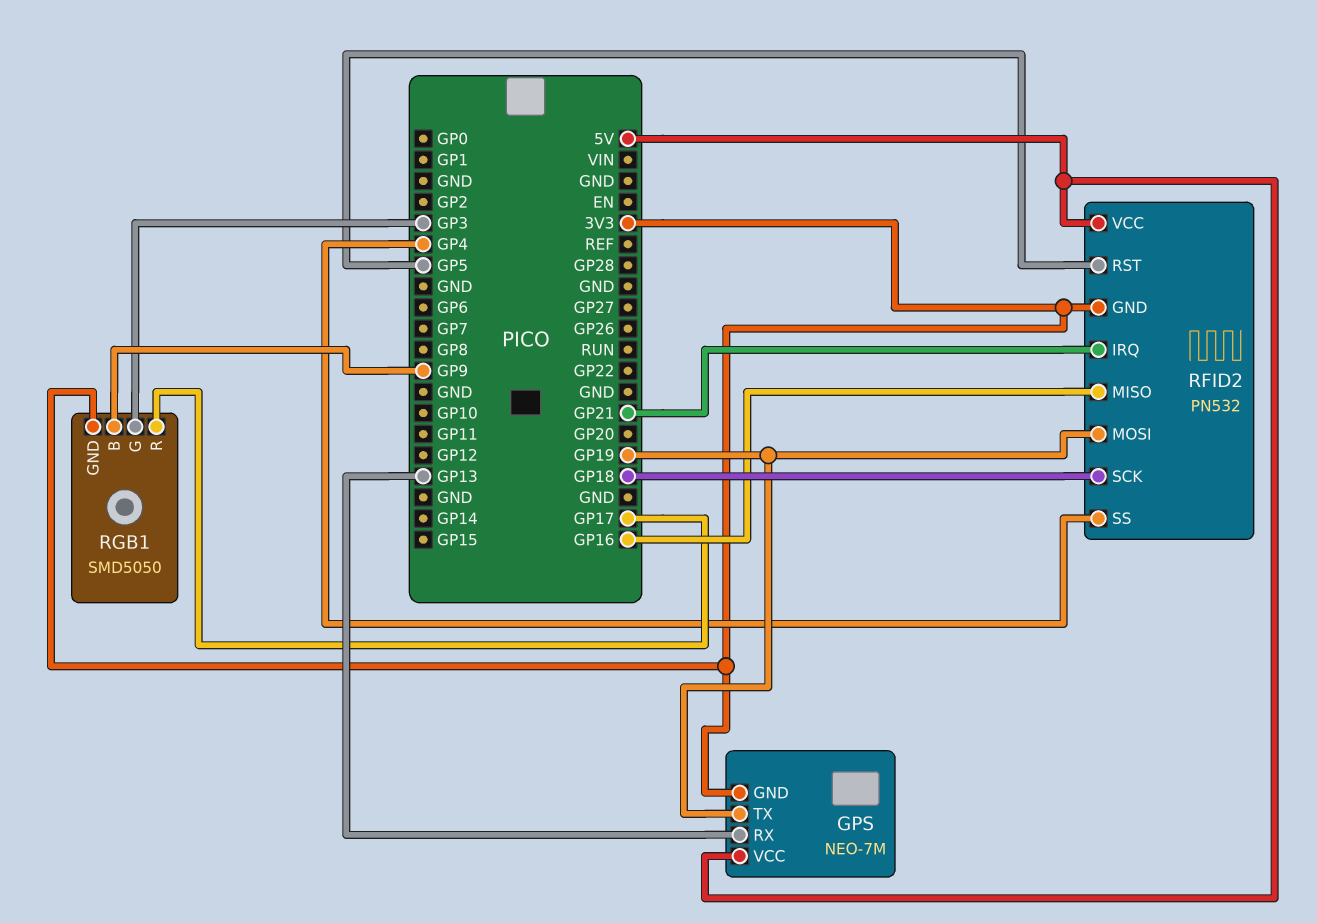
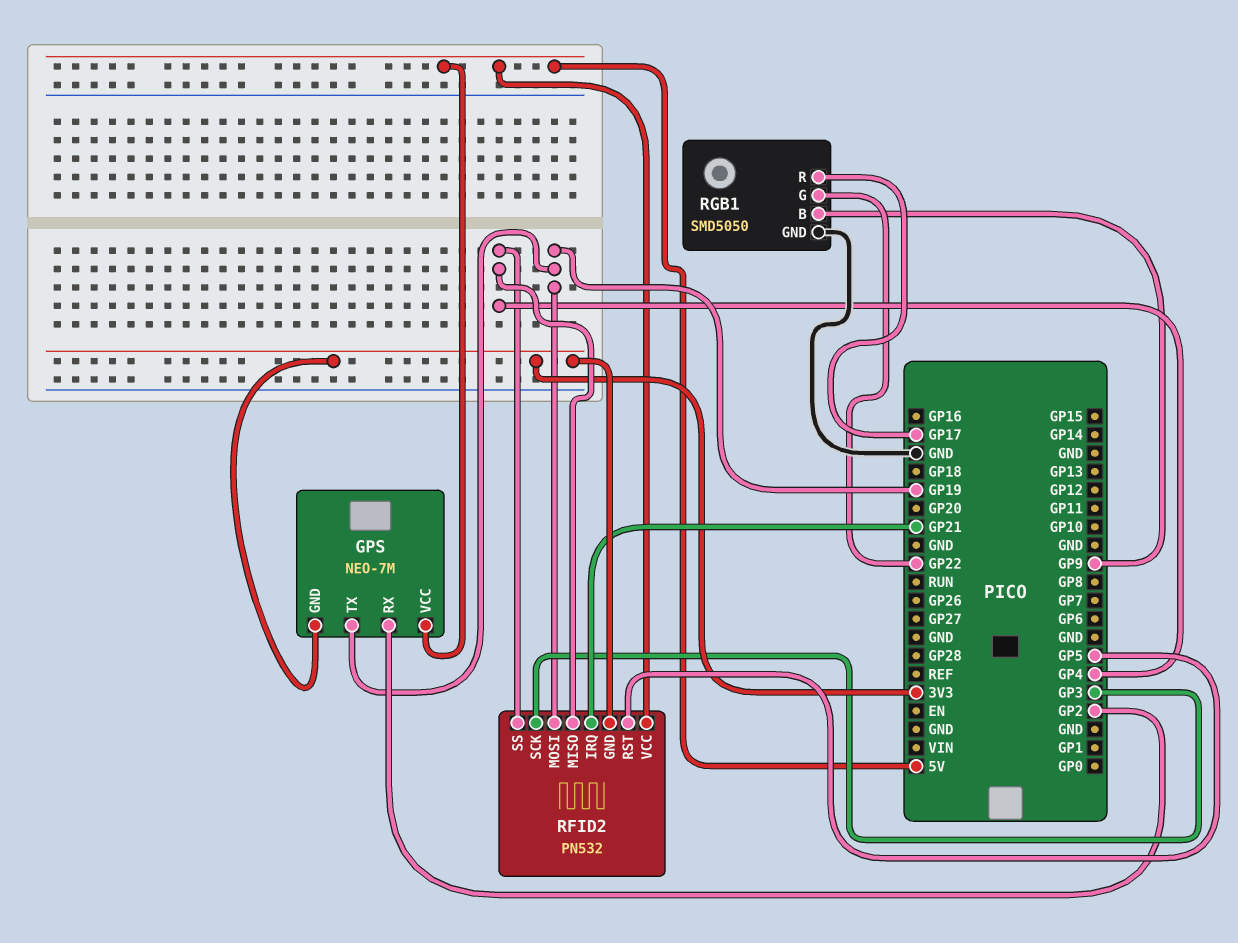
GPS pin RX: GP13 -> GP2
RFID2 pin MISO: GP16 -> GP4
RFID2 pin SCK: GP18 -> GP3
RGB1 pin G: GP3 -> GP22
RGB1 pin GND: 3V3 -> GND

